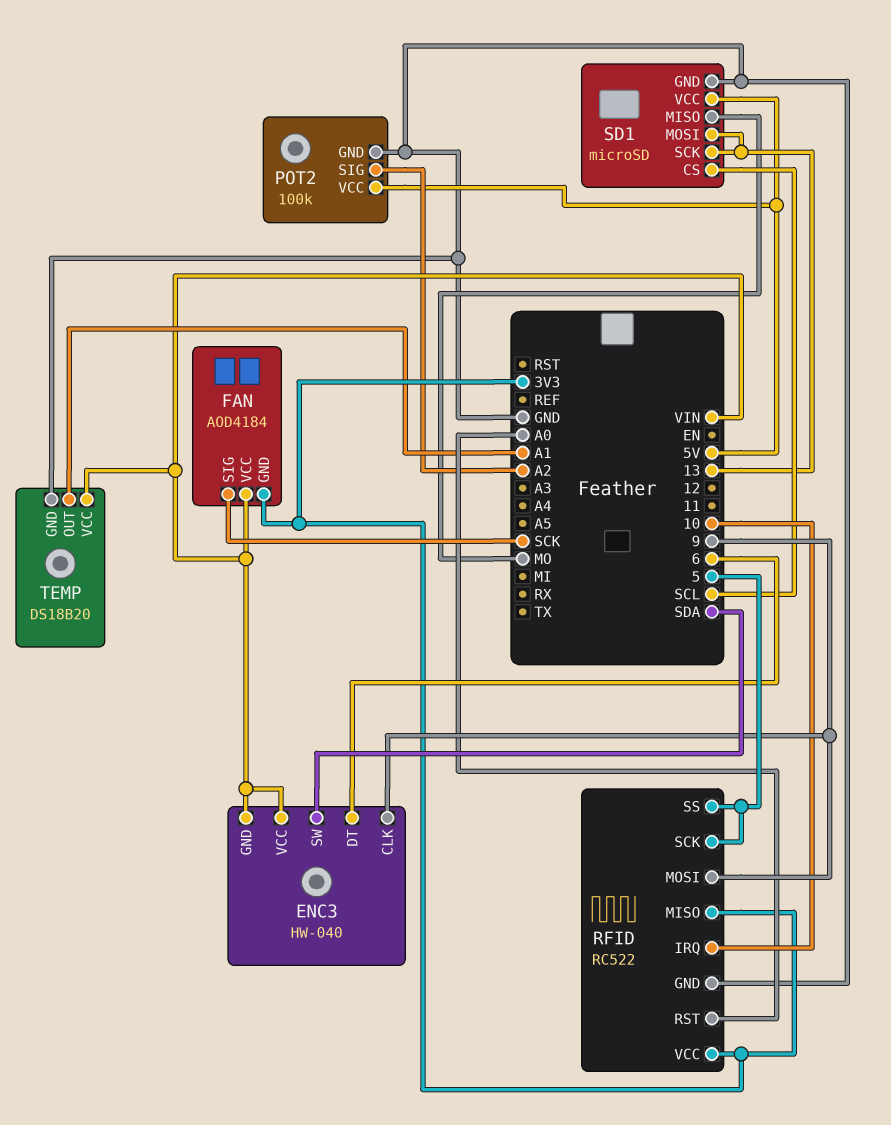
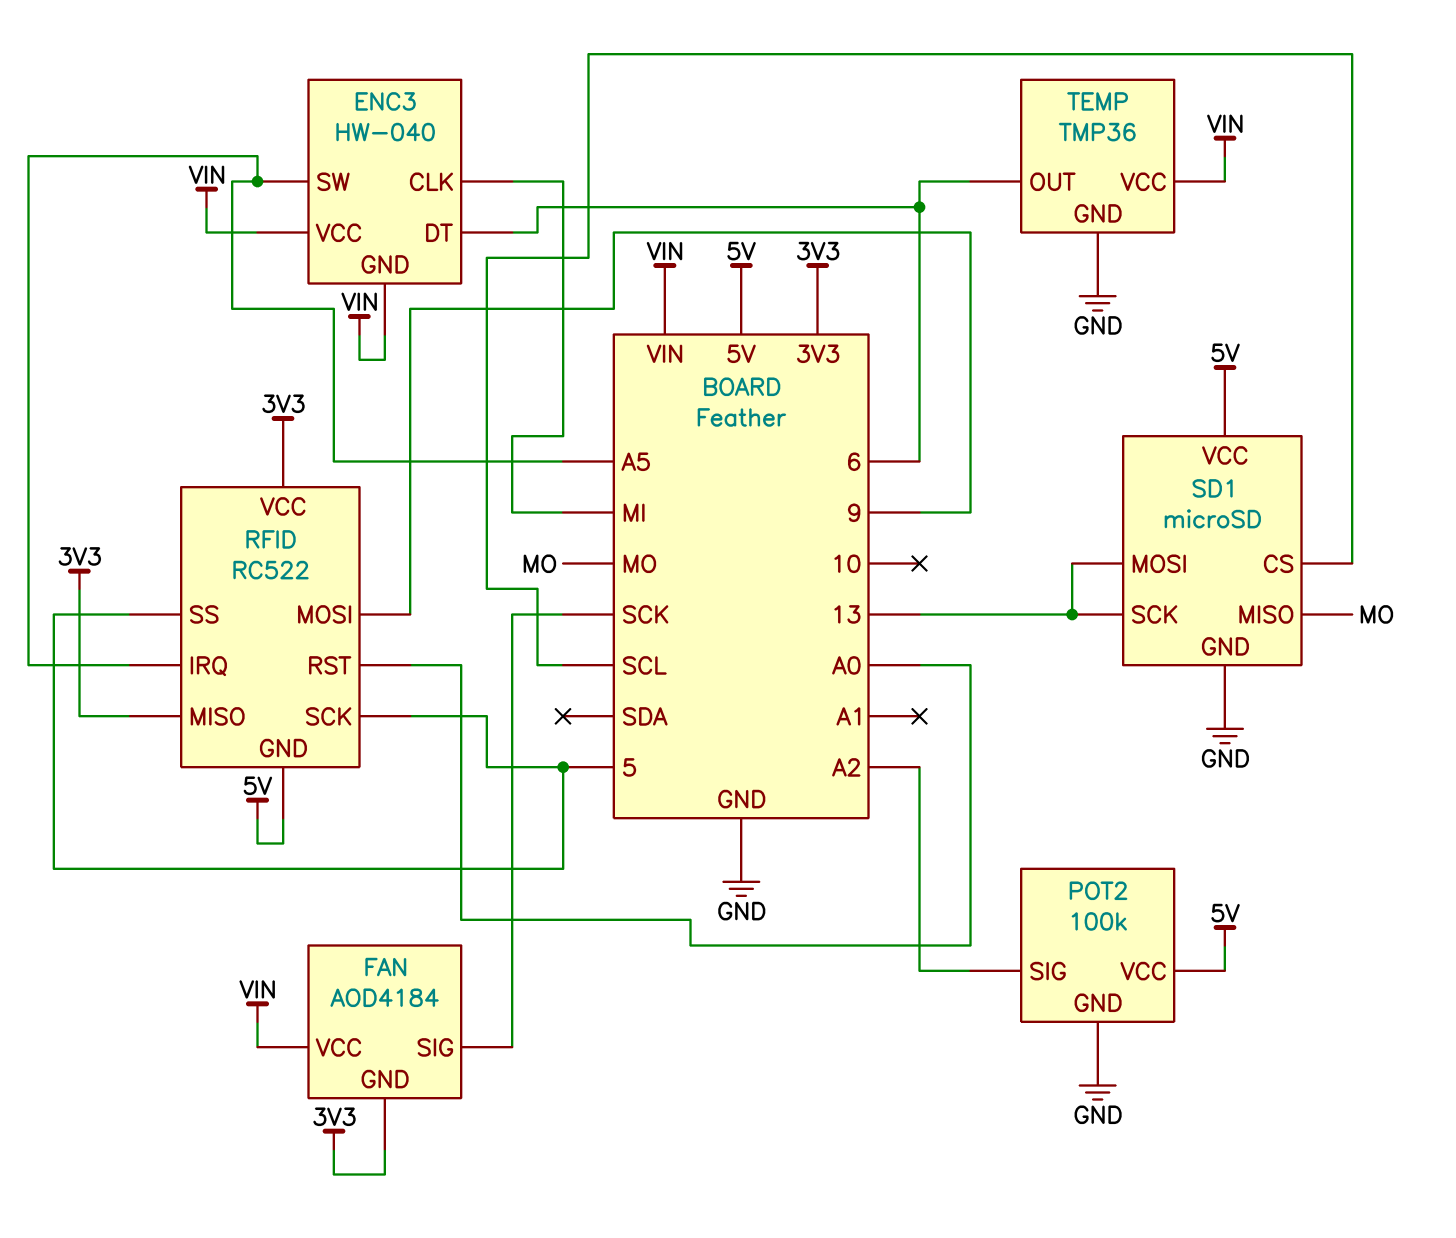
ENC3 pin CLK: 9 -> MI
ENC3 pin SW: SDA -> A5
RFID pin GND: GND -> 5V
RFID pin IRQ: 10 -> A5
TEMP: DS18B20 -> TMP36
TEMP pin OUT: A1 -> 6

